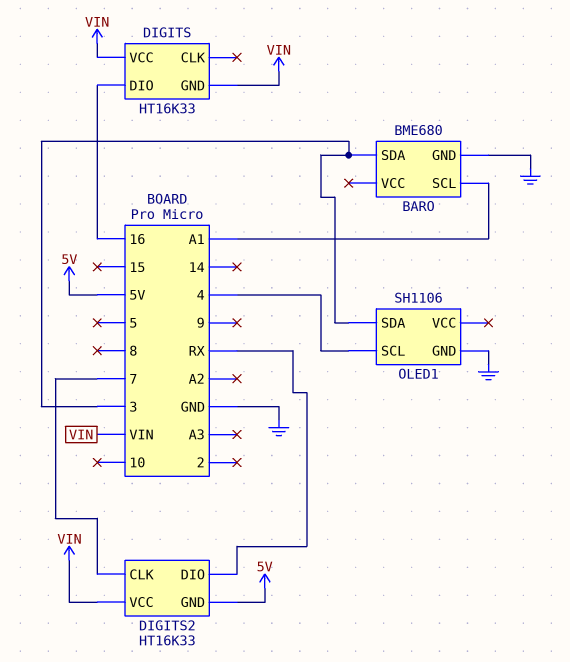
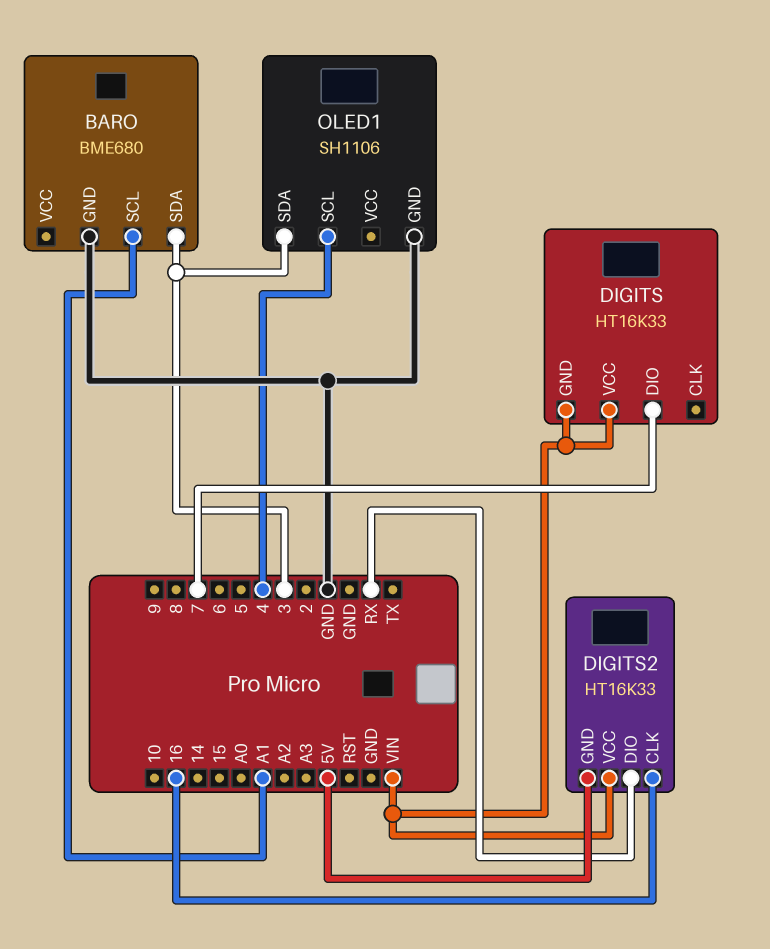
DIGITS pin DIO: 16 -> 7
DIGITS2 pin CLK: 7 -> 16

